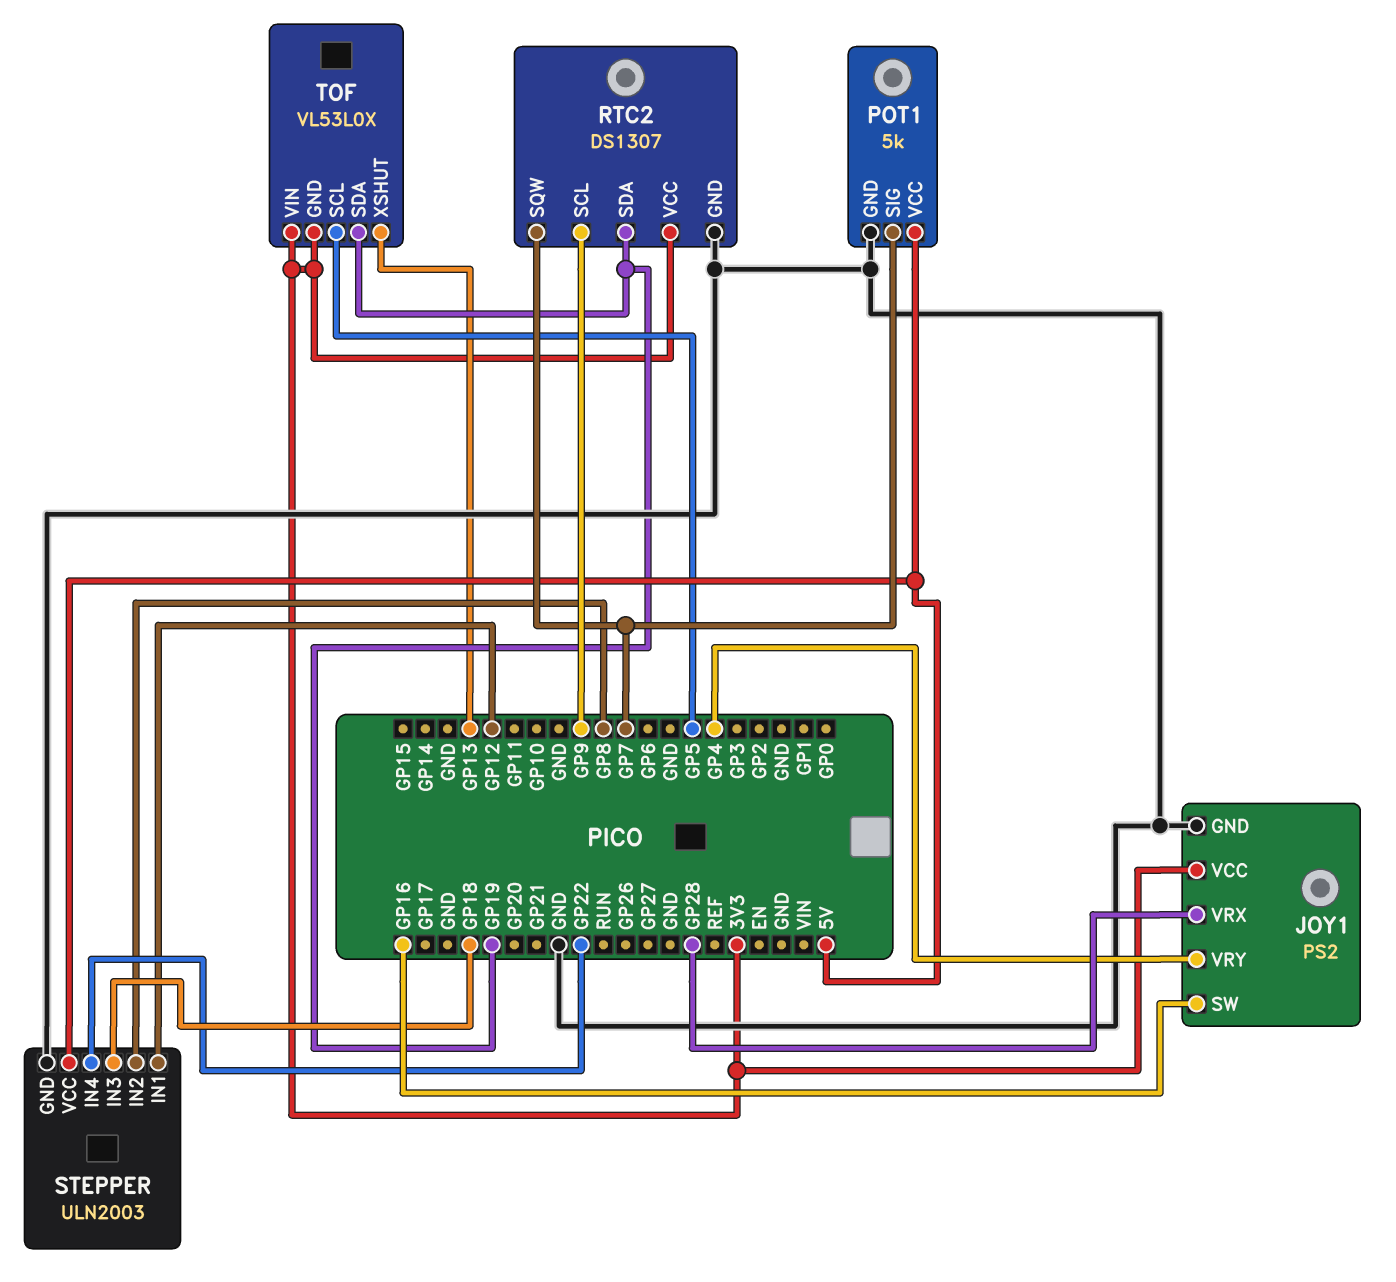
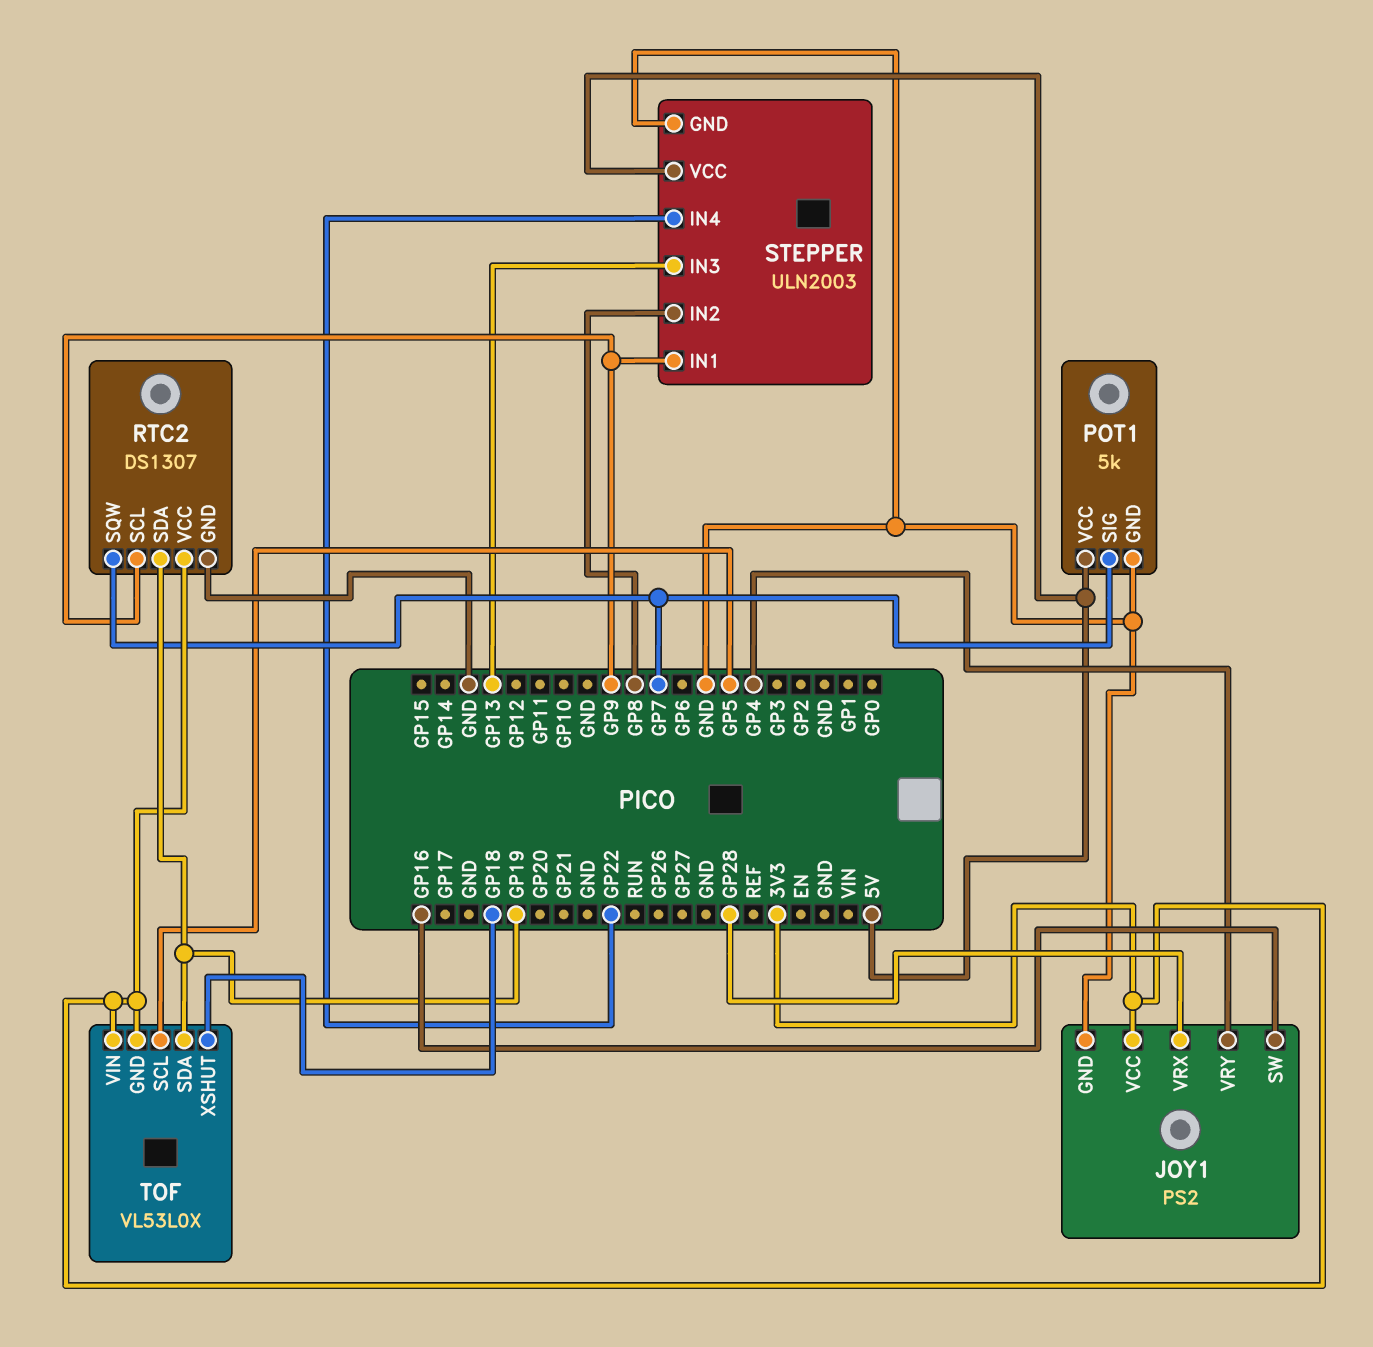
STEPPER pin IN1: GP12 -> GP9
STEPPER pin IN3: GP18 -> GP13
TOF pin XSHUT: GP13 -> GP18

